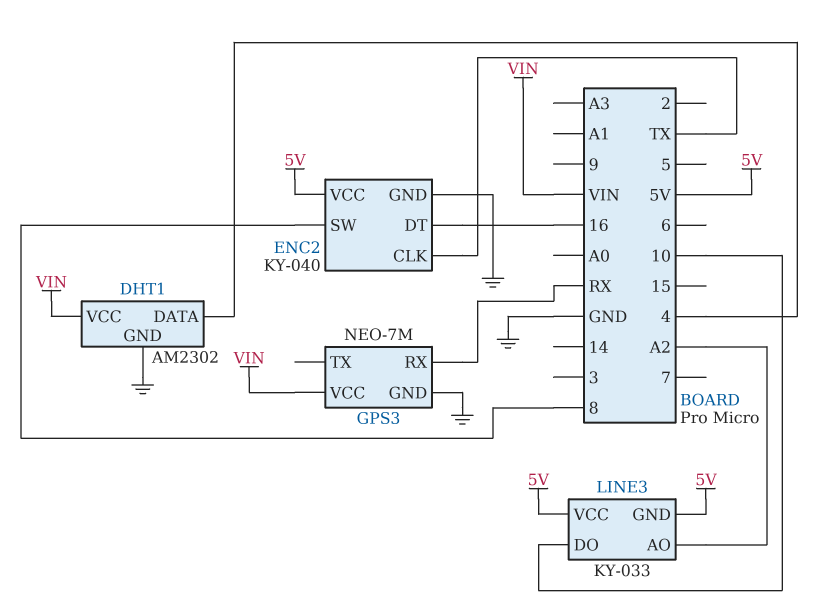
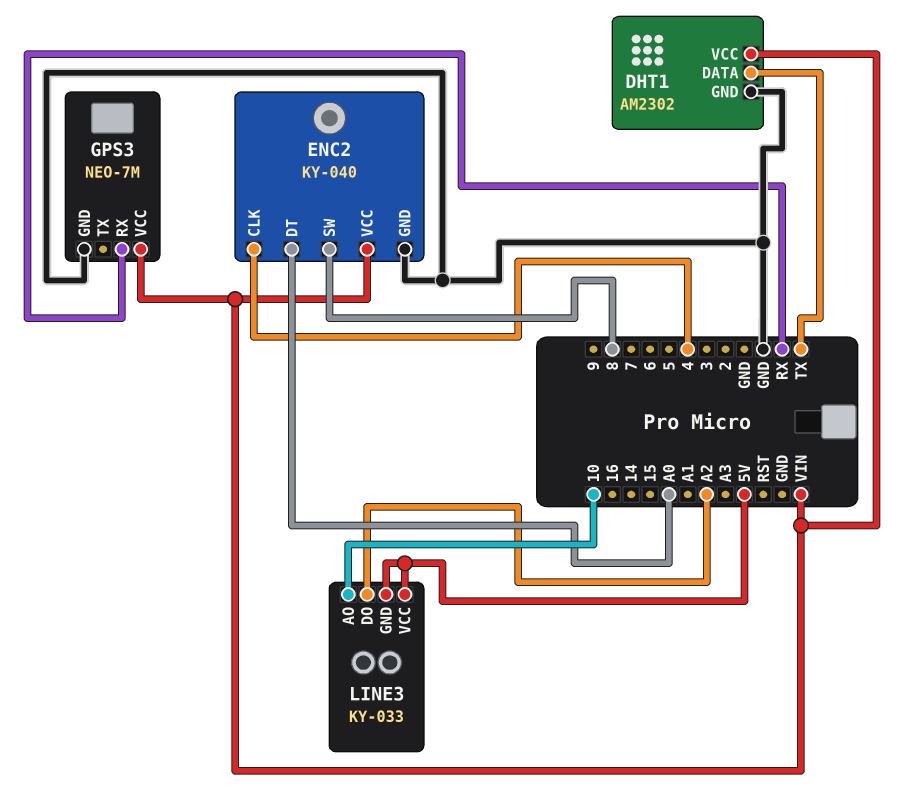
DHT1 pin DATA: 4 -> TX
ENC2 pin CLK: TX -> 4
ENC2 pin DT: 16 -> A0
ENC2 pin VCC: 5V -> VIN
LINE3 pin AO: A2 -> 10
LINE3 pin DO: 10 -> A2

